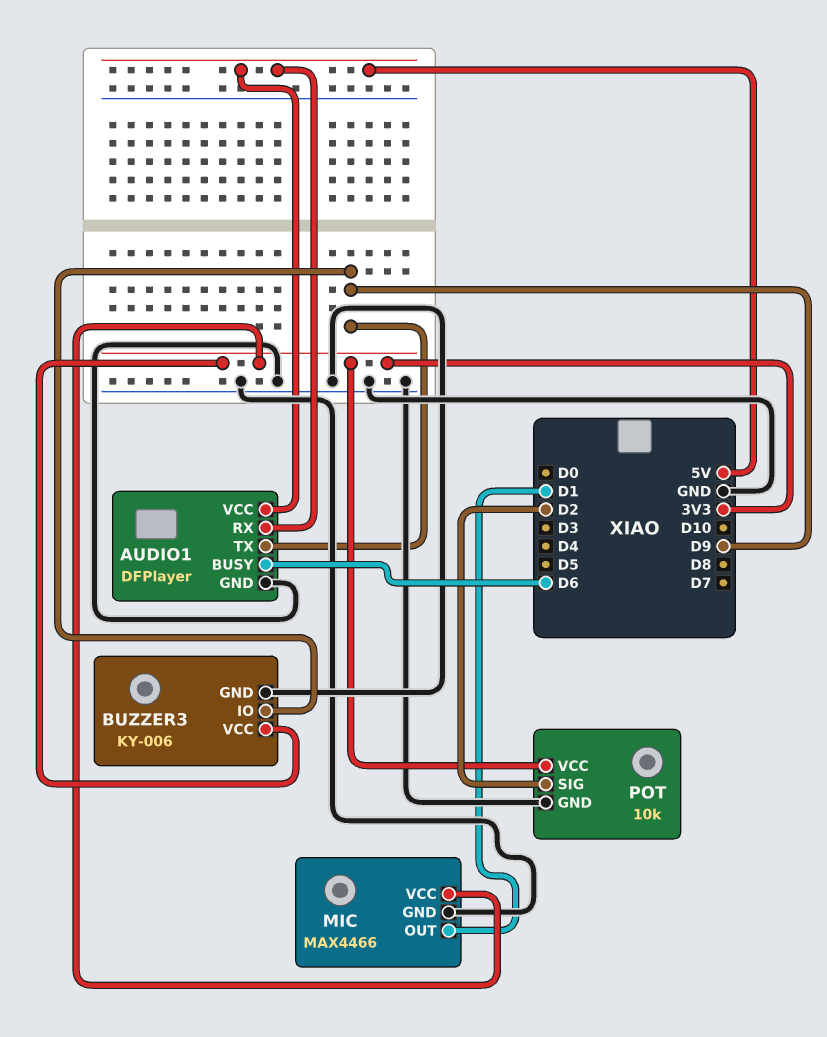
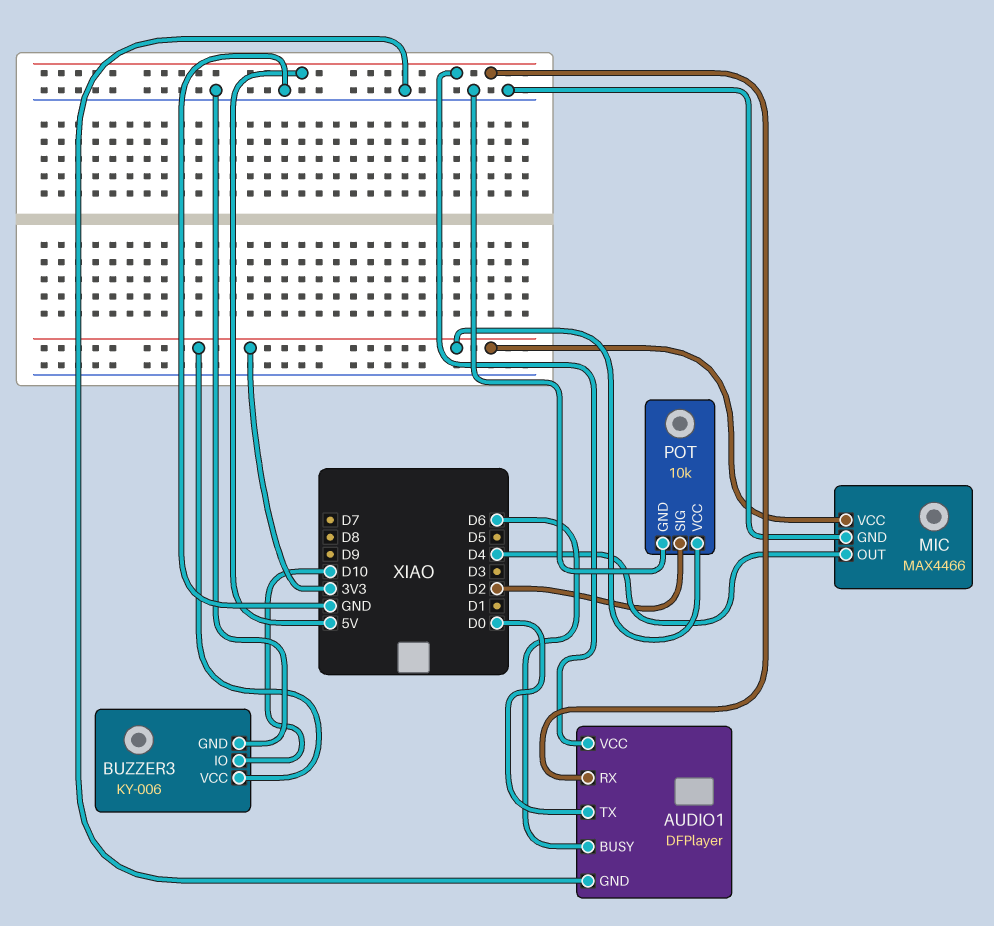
AUDIO1 pin TX: D9 -> D0
BUZZER3 pin IO: D9 -> D10
MIC pin OUT: D1 -> D4

